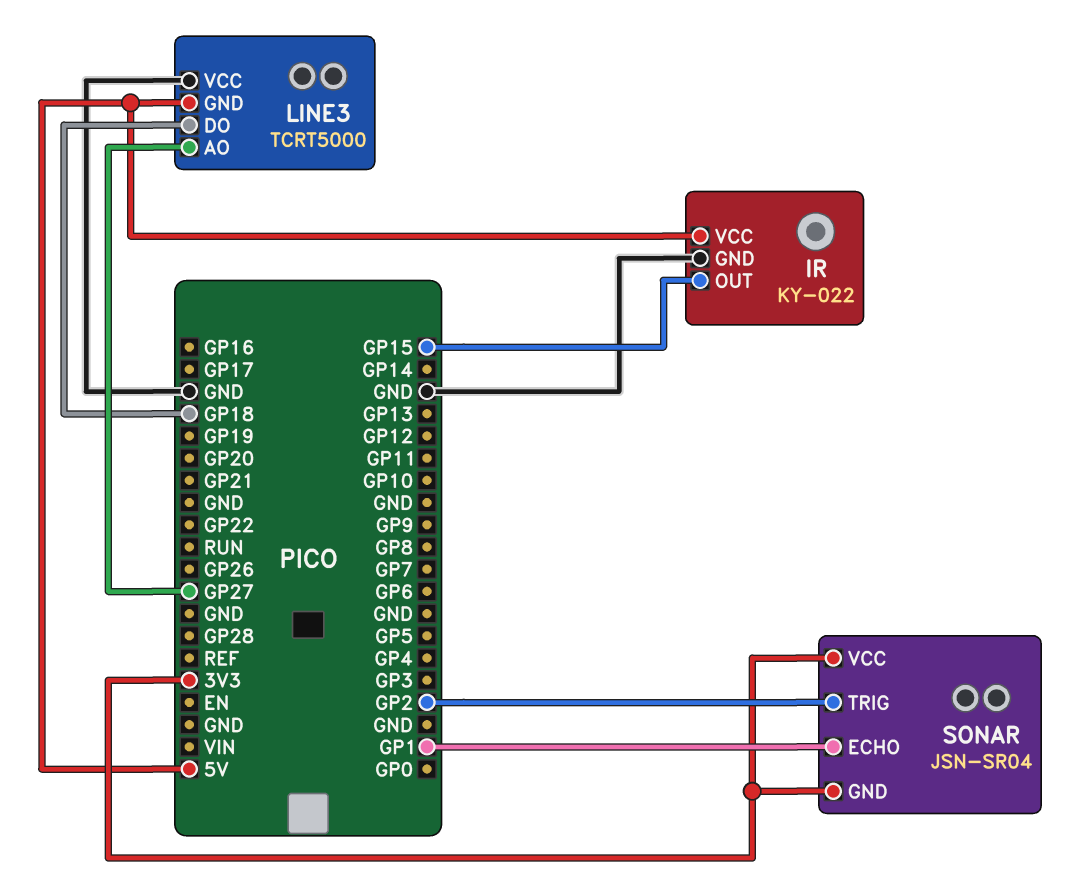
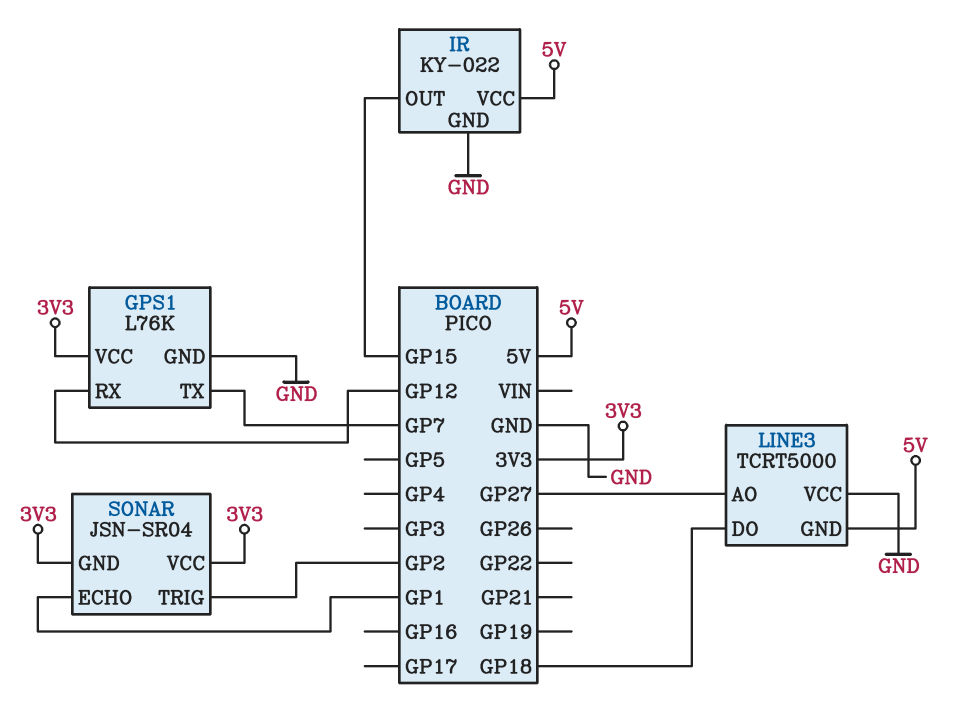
GPS1: none -> L76K
GPS1 pin GND: none -> GND
GPS1 pin RX: none -> GP12
GPS1 pin TX: none -> GP7
GPS1 pin VCC: none -> 3V3

